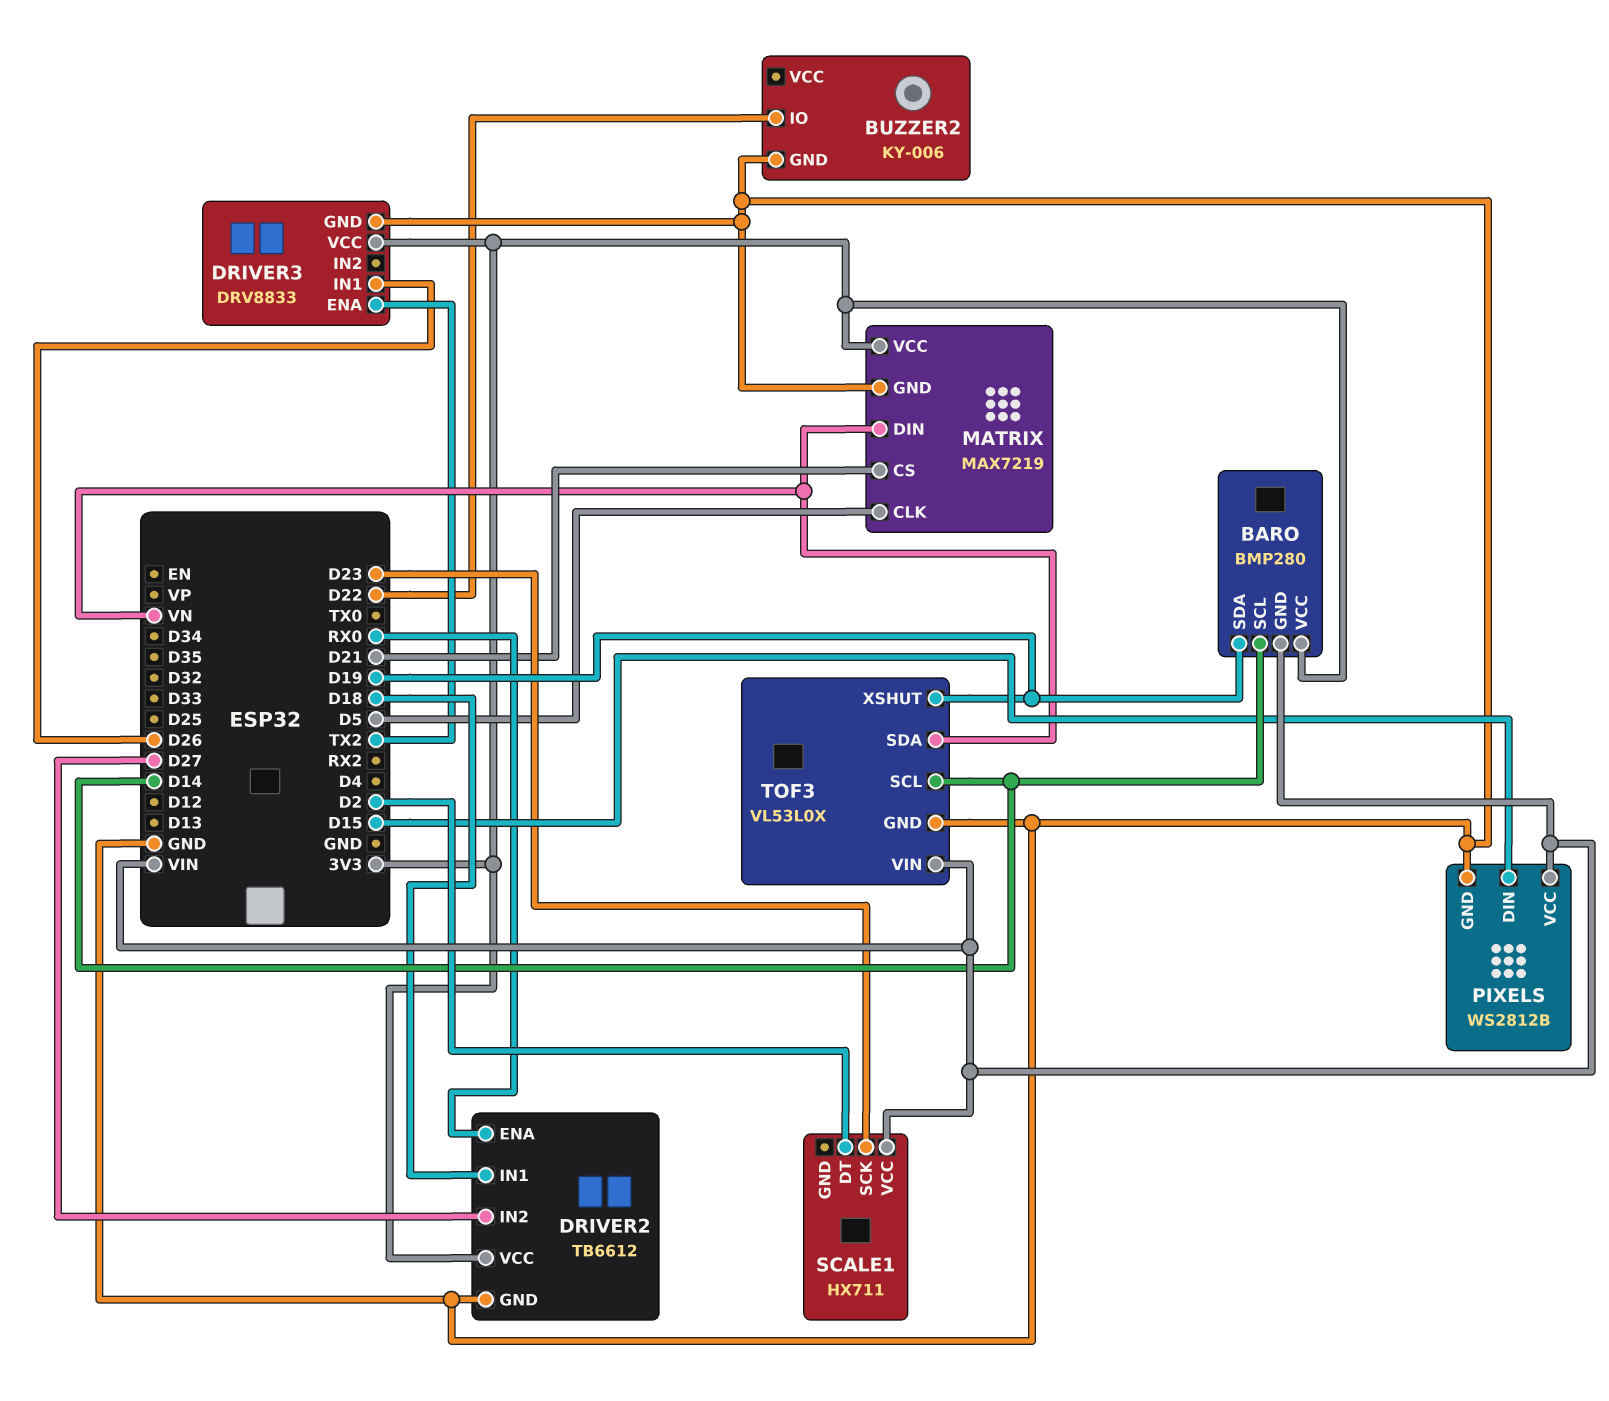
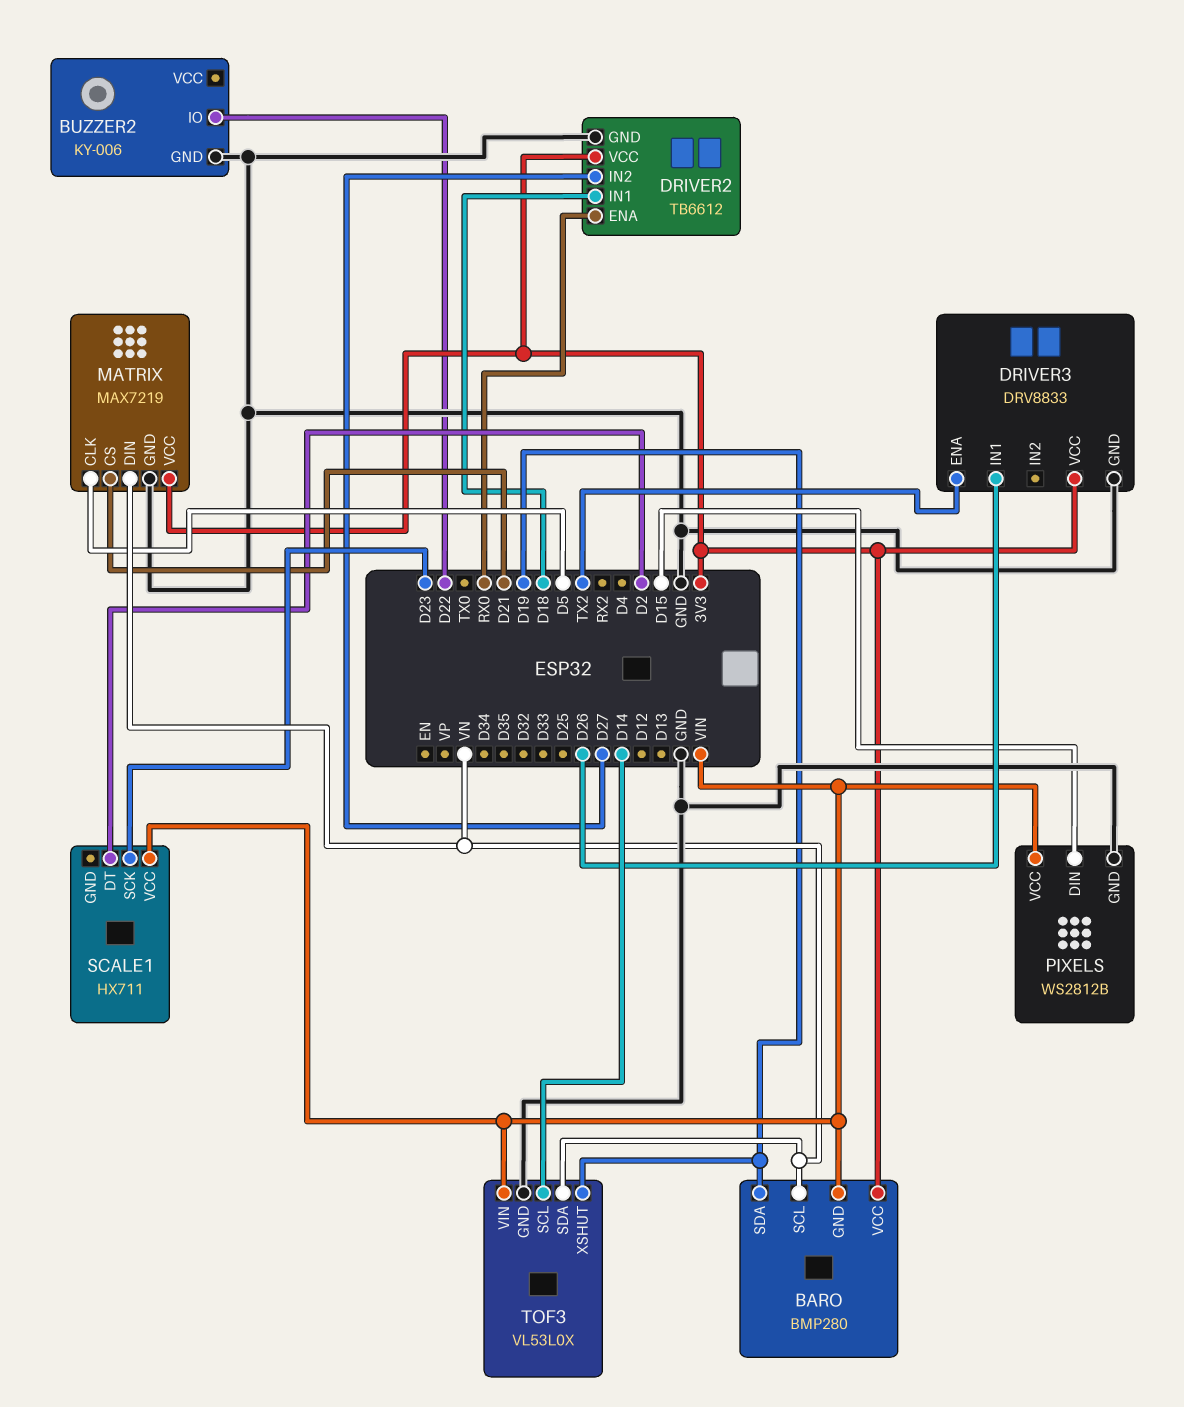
BARO pin SCL: D14 -> VN

